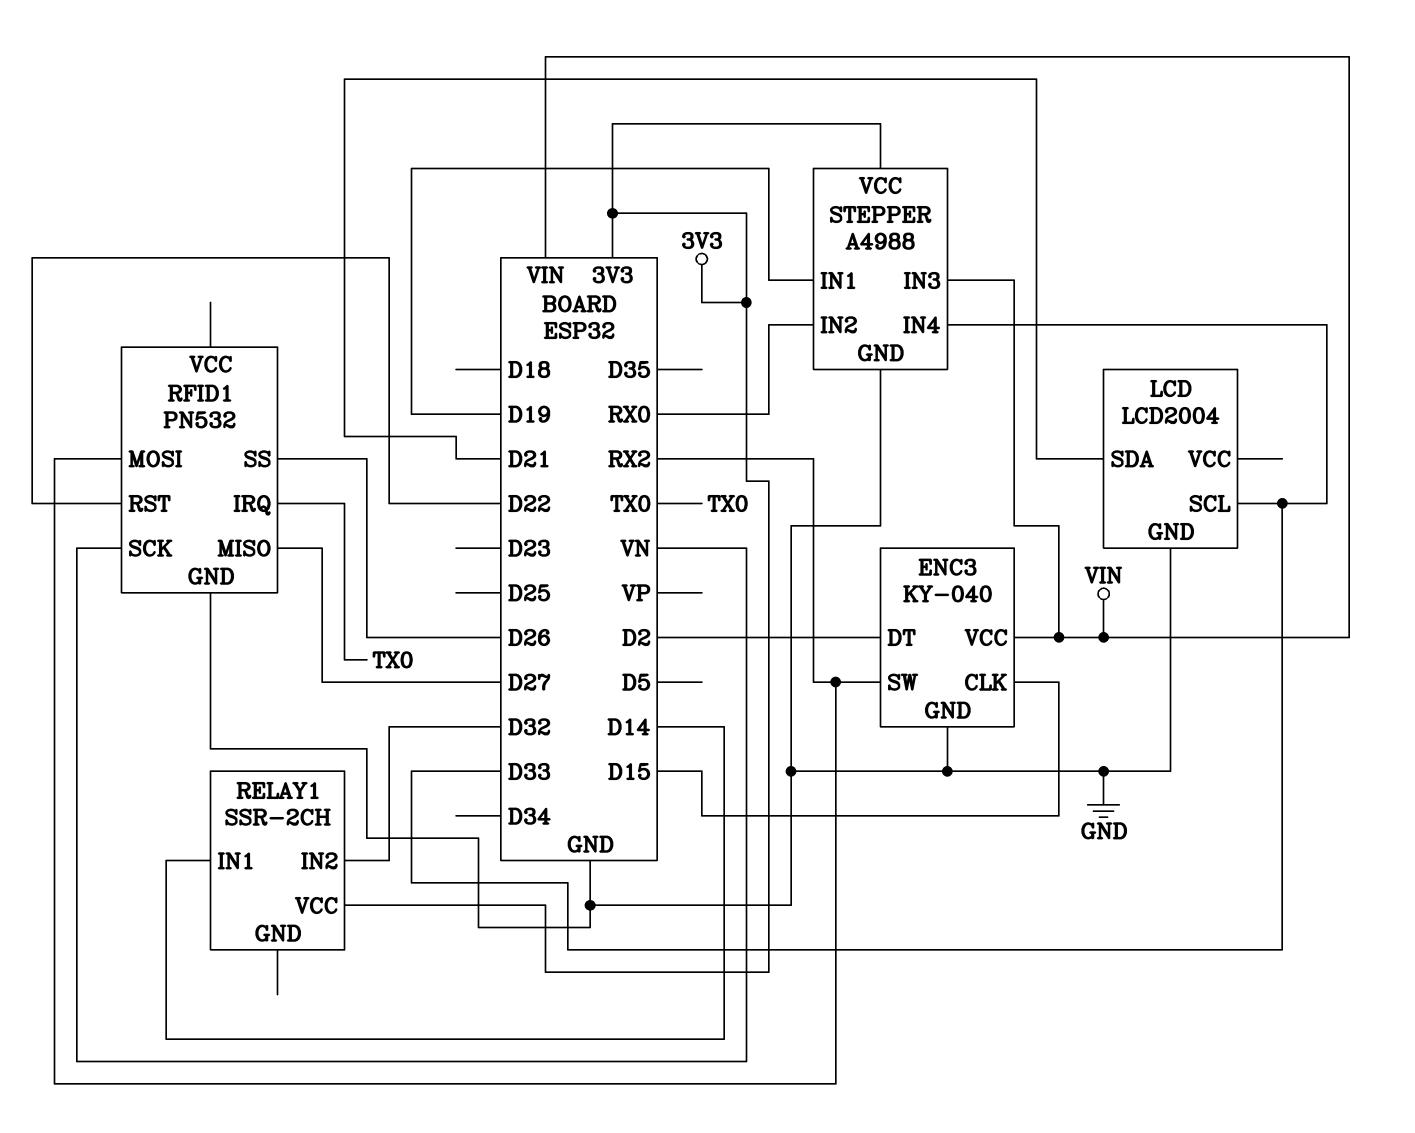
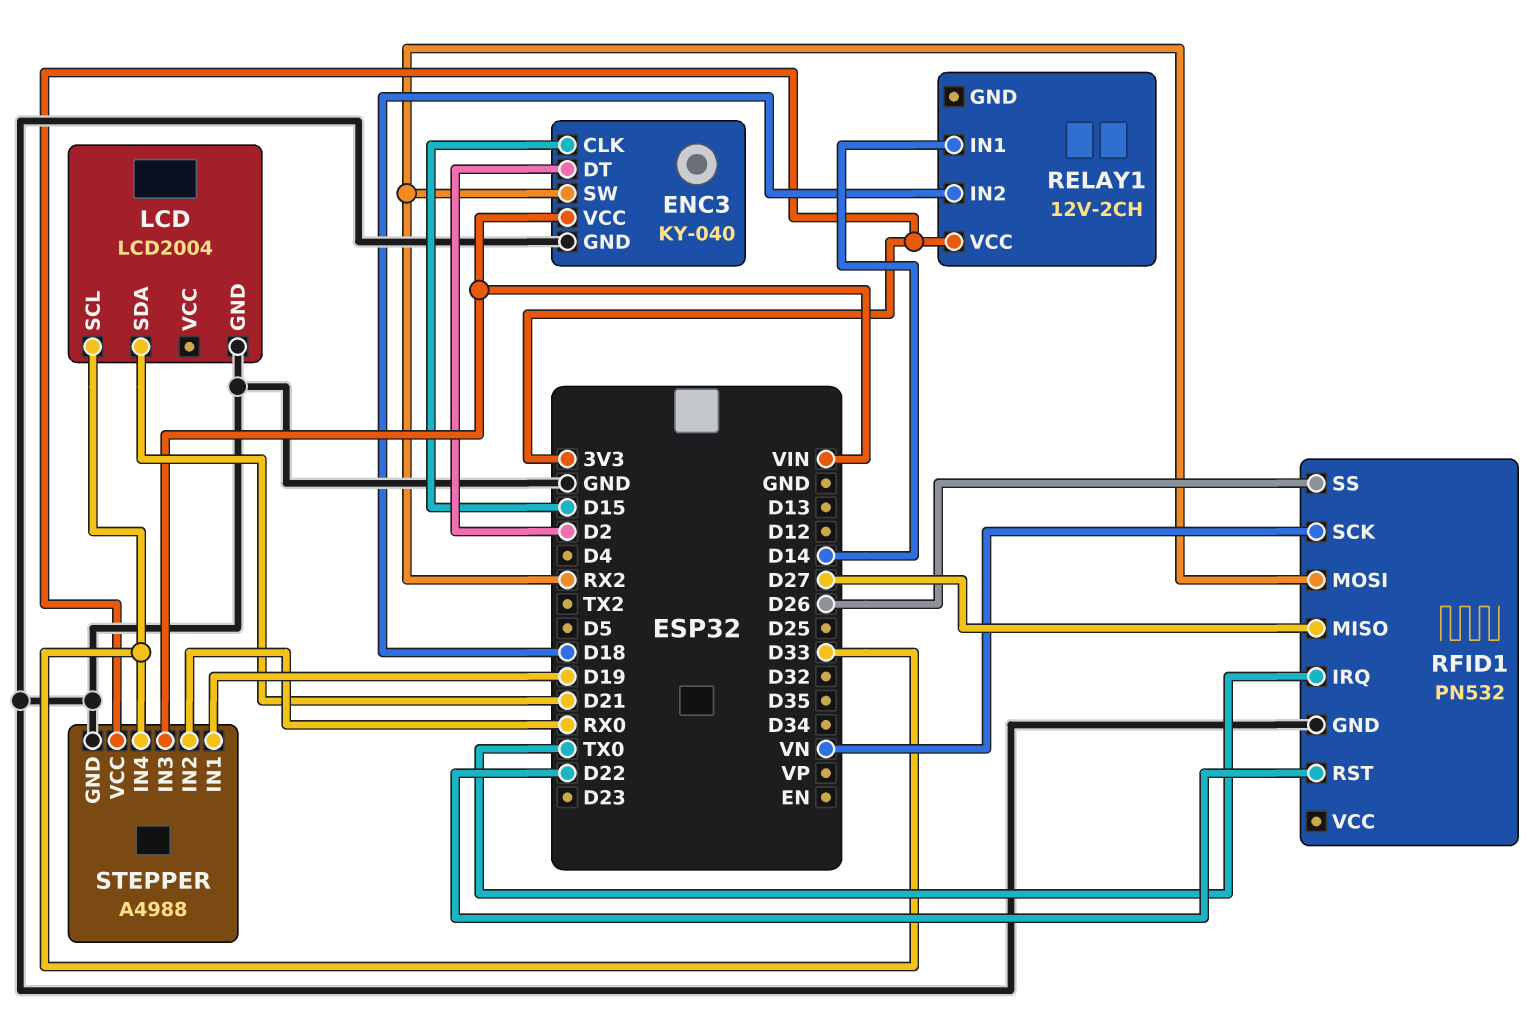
RELAY1: SSR-2CH -> 12V-2CH
RELAY1 pin IN2: D32 -> D18

